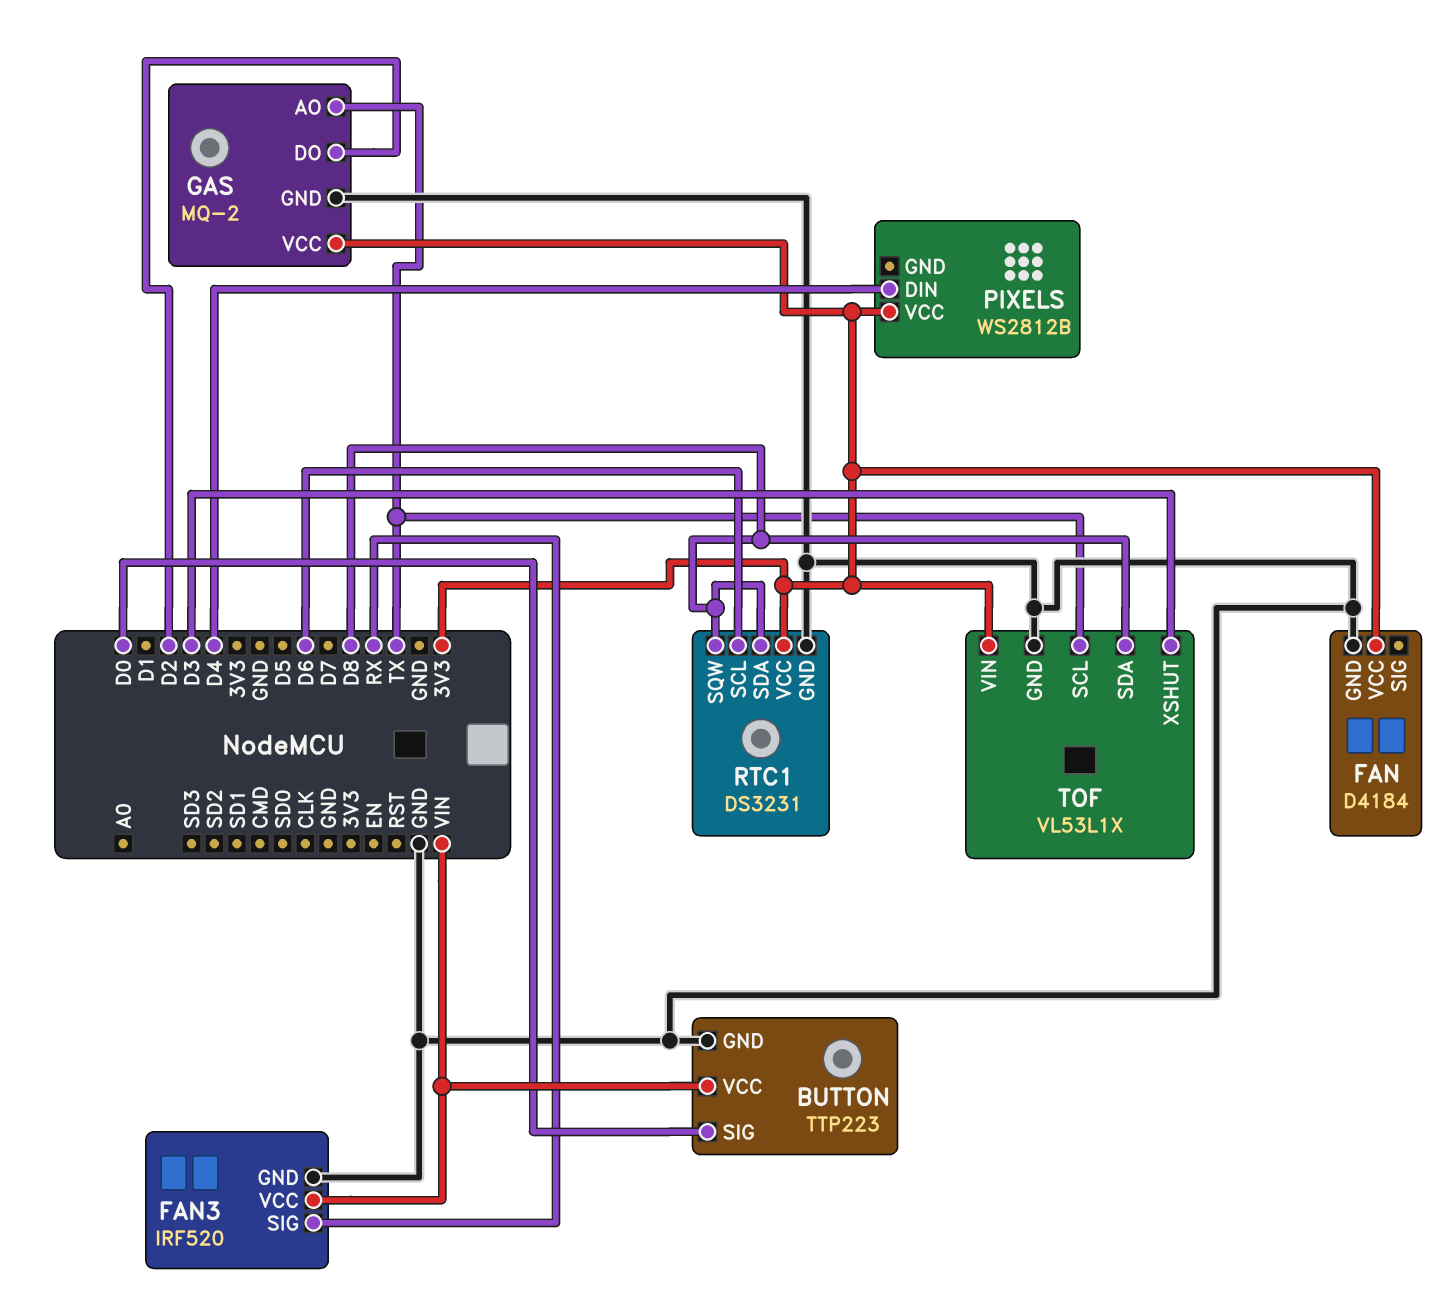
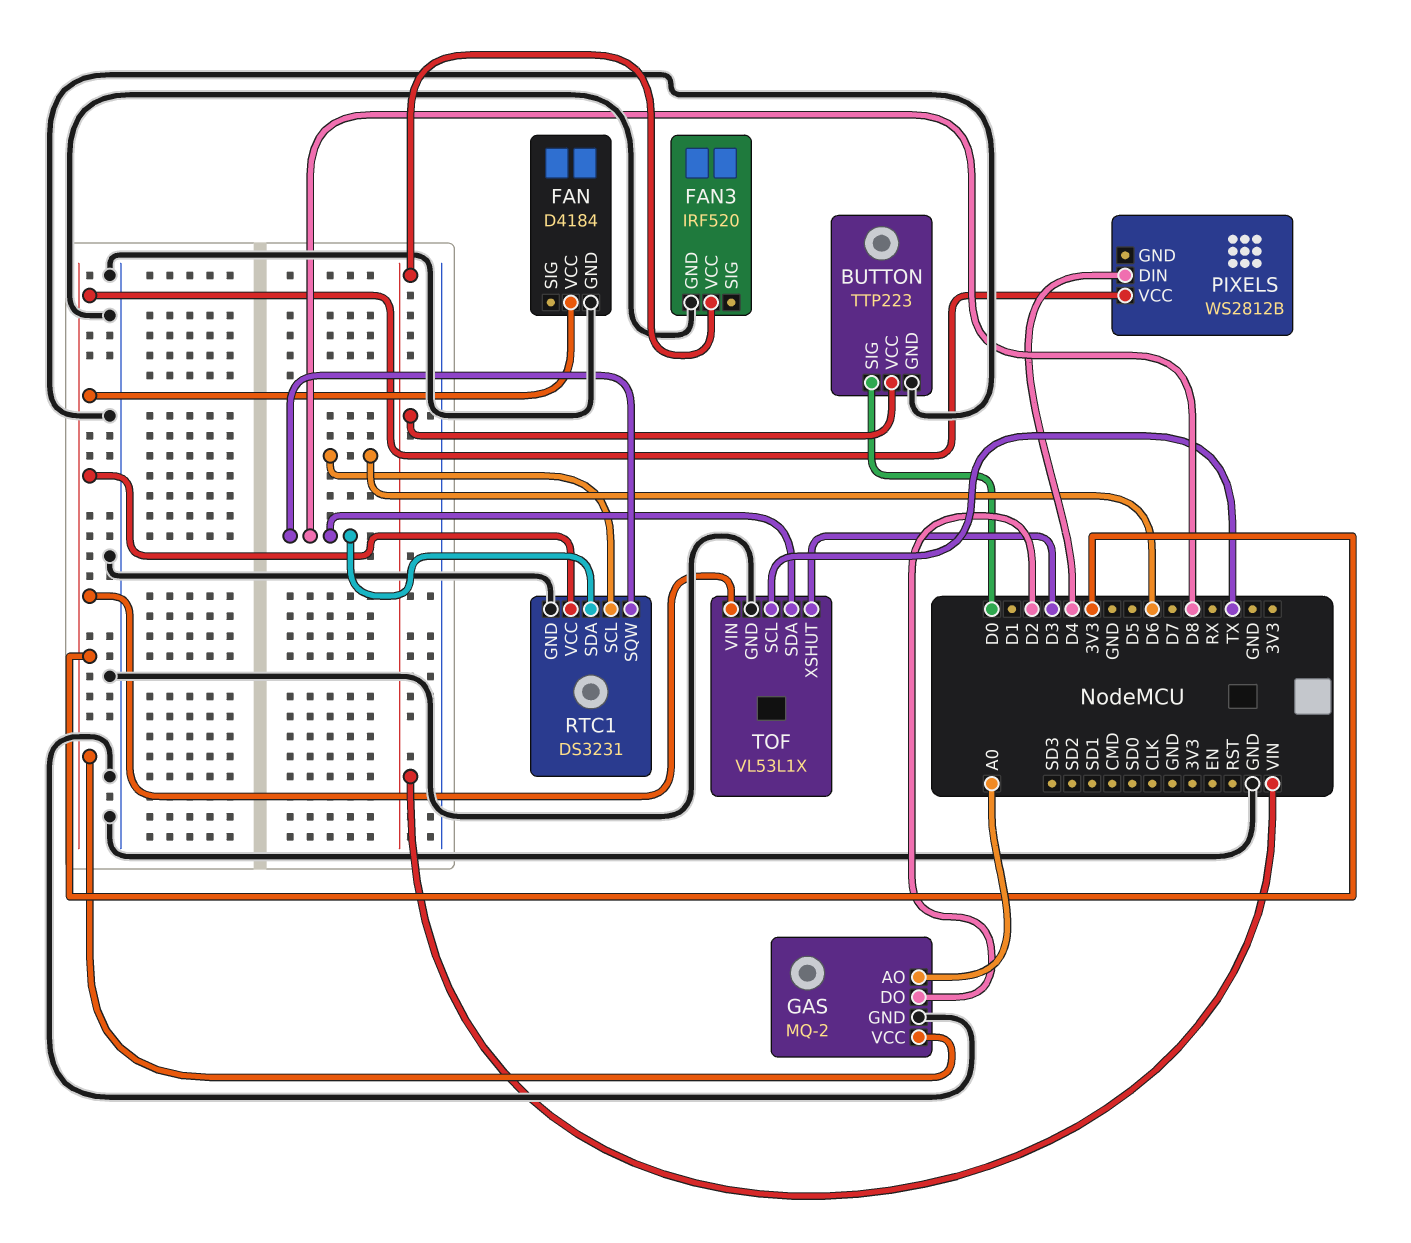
FAN3 pin SIG: RX -> none
GAS pin AO: TX -> A0

